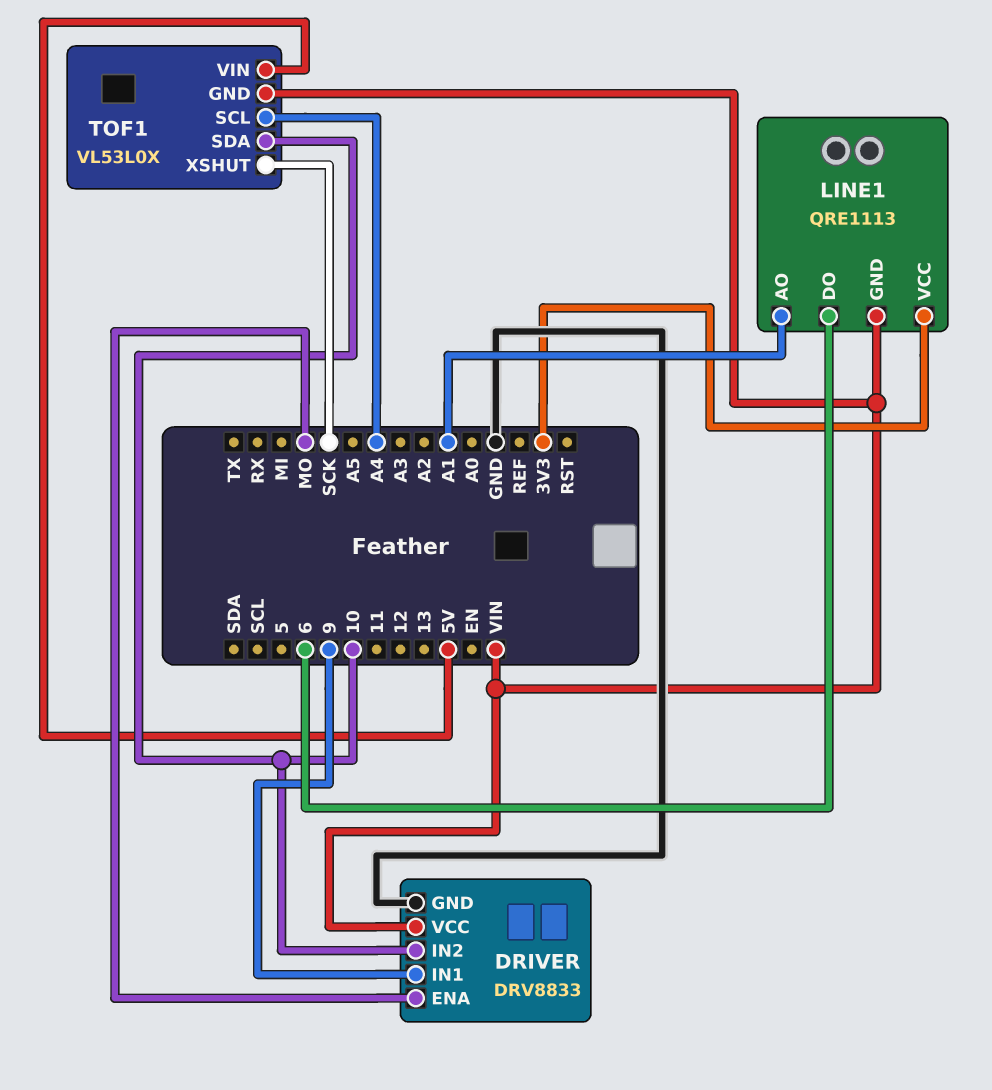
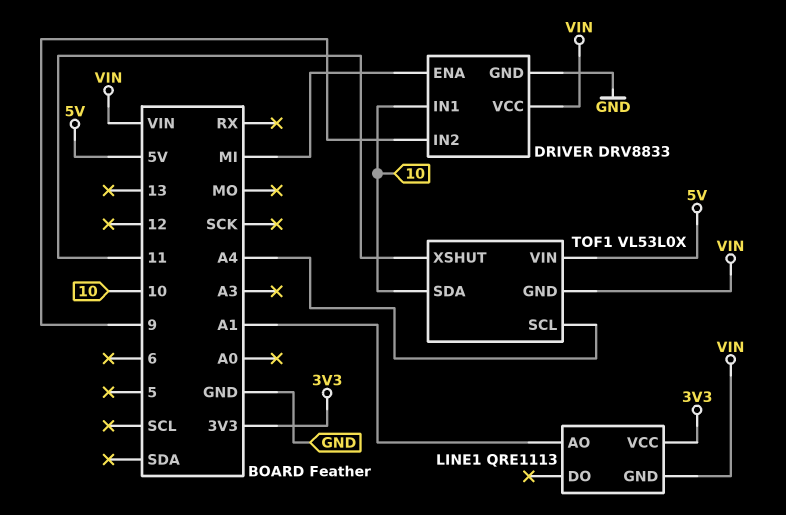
DRIVER pin ENA: MO -> MI
DRIVER pin IN1: 9 -> 10
DRIVER pin IN2: 10 -> 9
LINE1 pin DO: 6 -> none
TOF1 pin XSHUT: SCK -> 11

